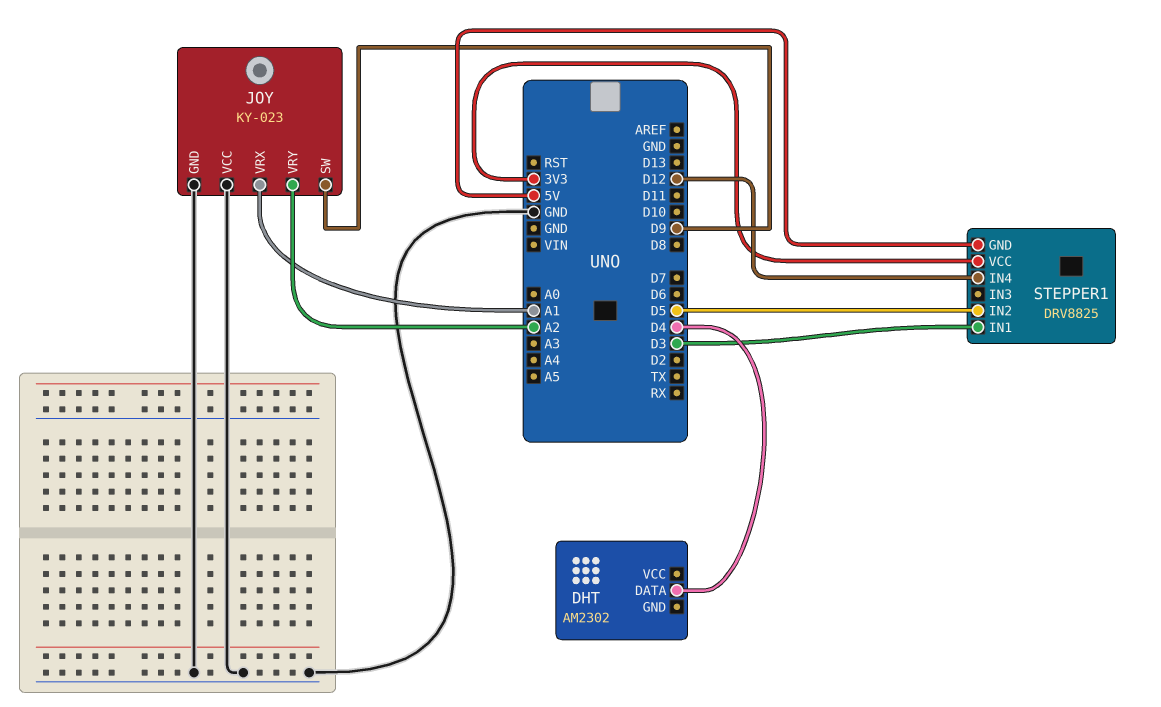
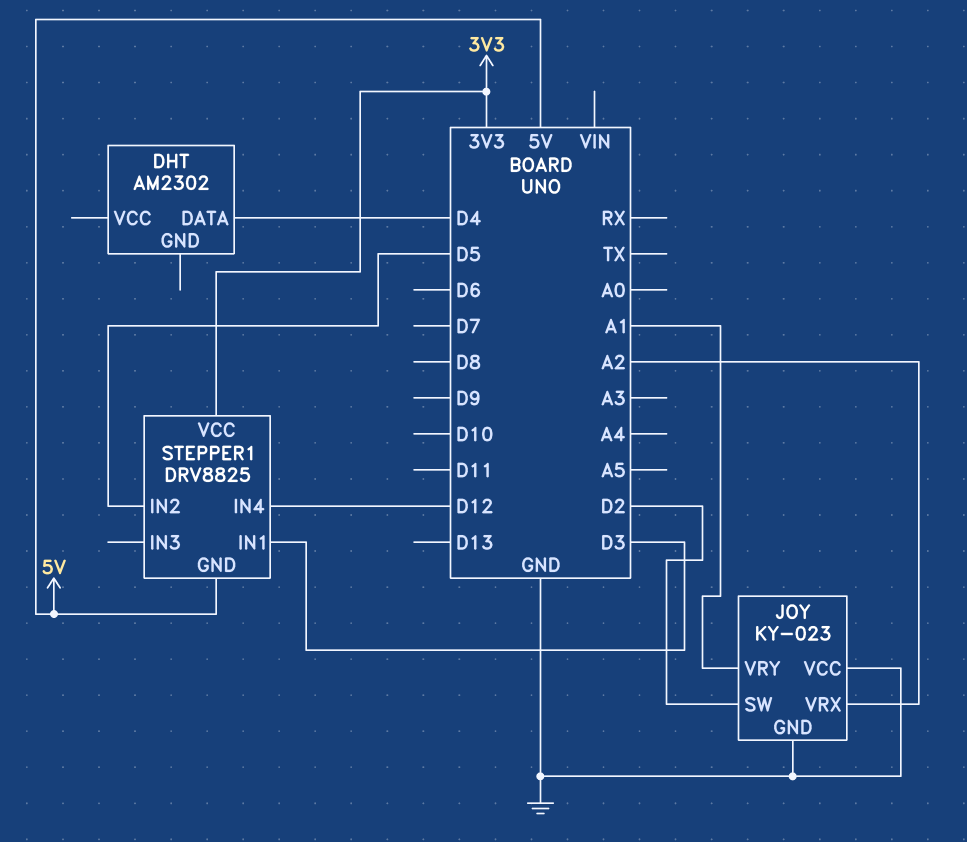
JOY pin SW: D9 -> D2
JOY pin VRX: A1 -> A2
JOY pin VRY: A2 -> A1

